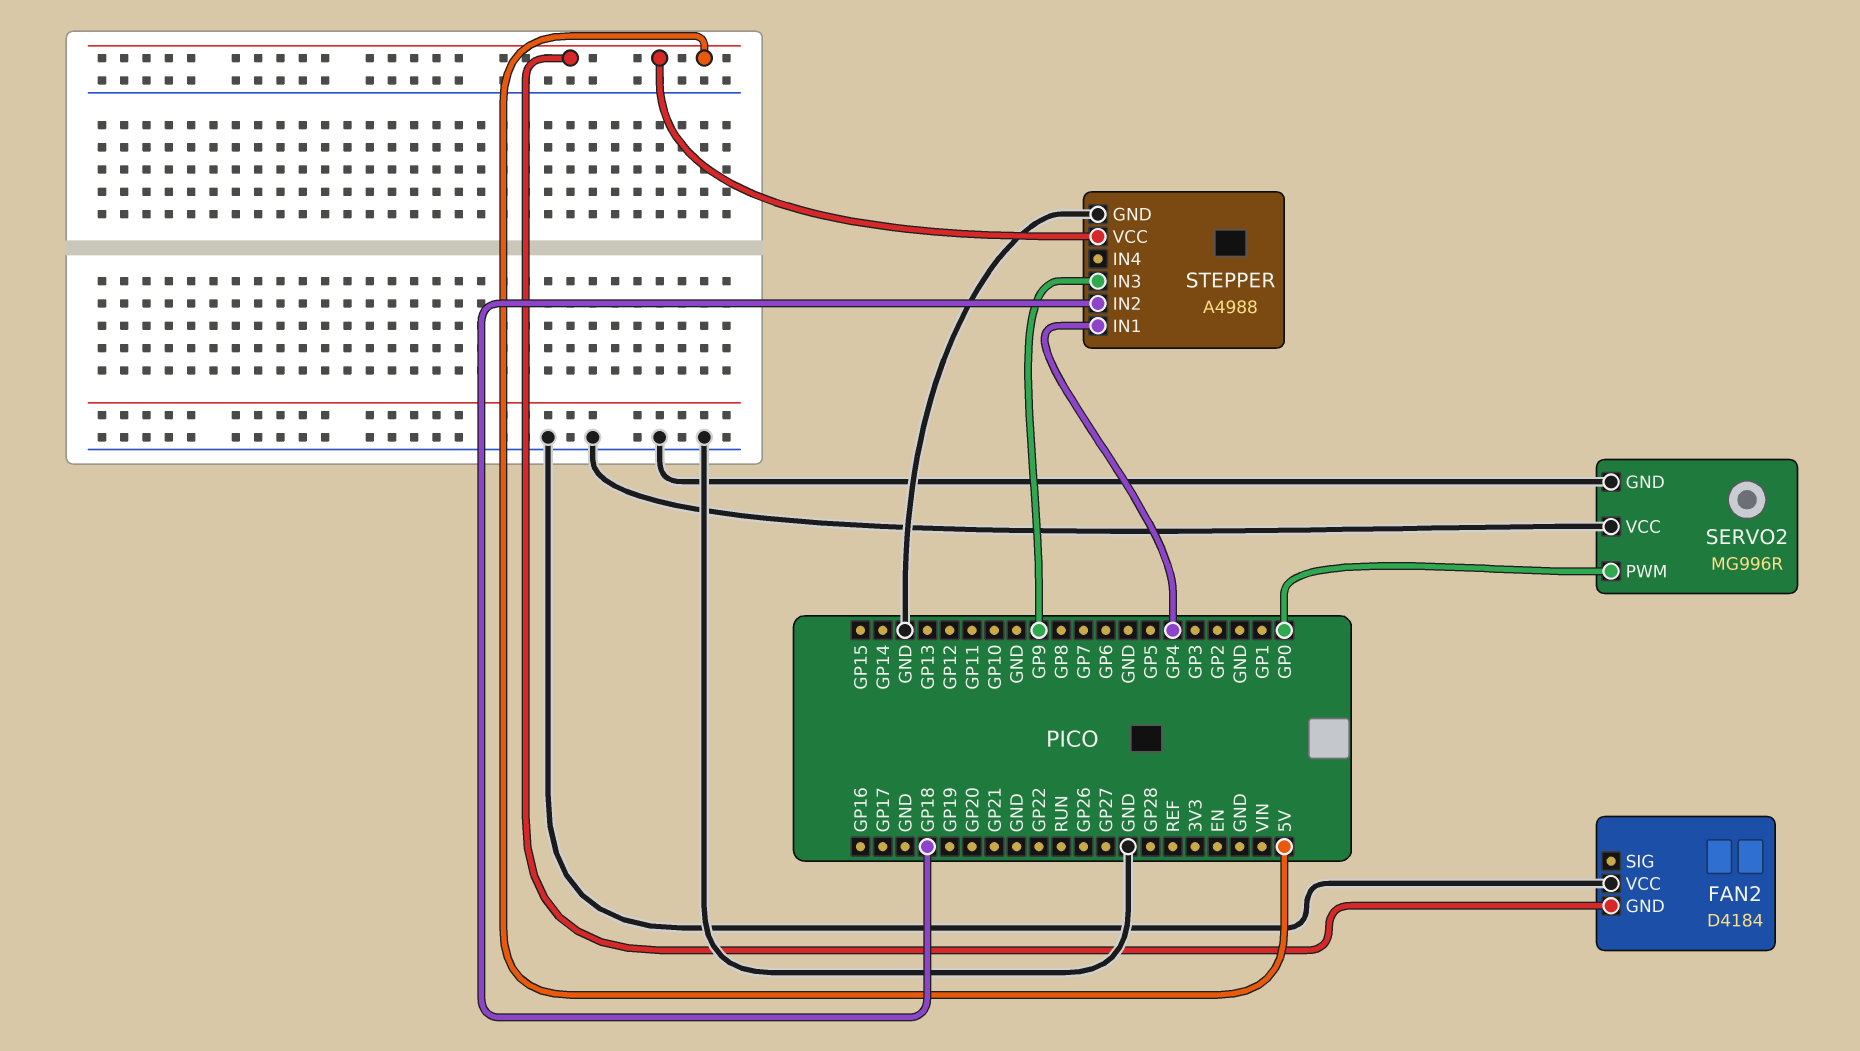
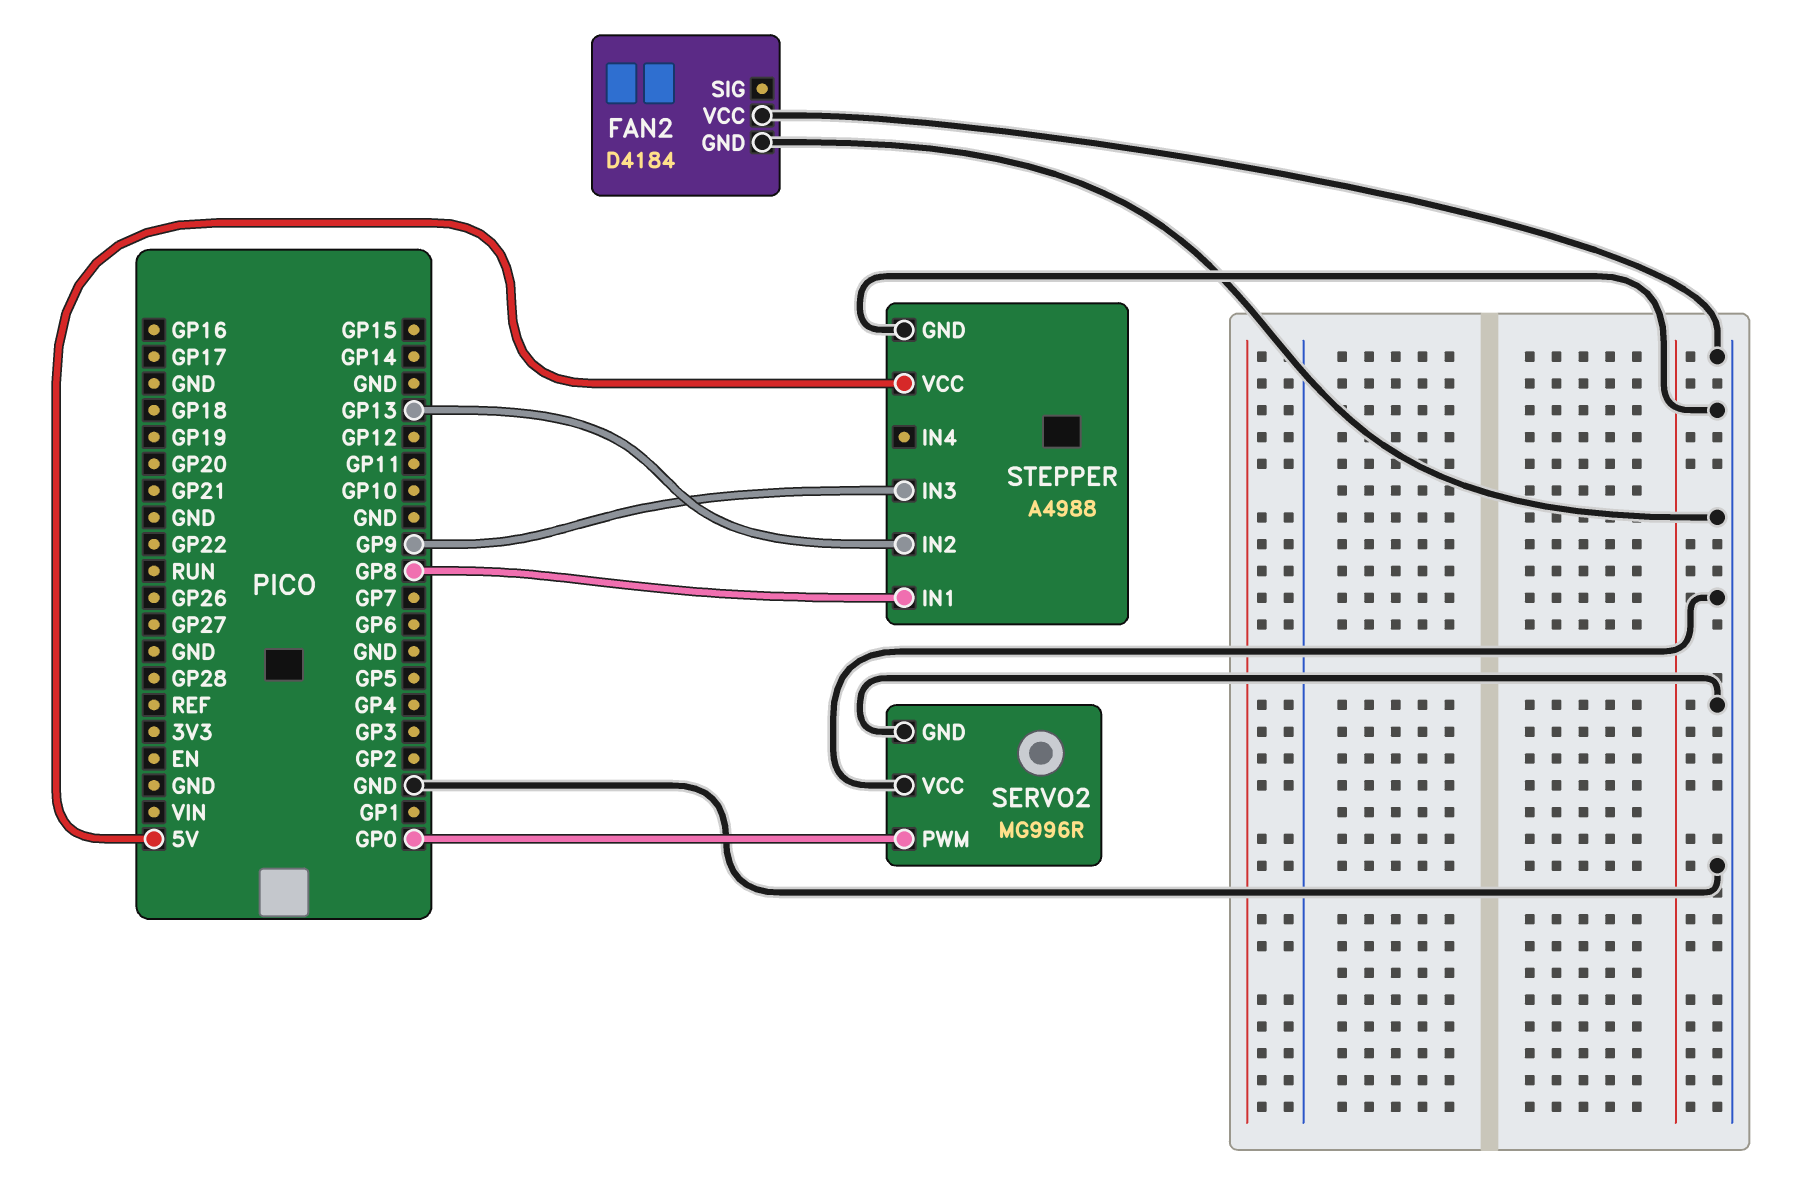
FAN2 pin GND: 5V -> GND
STEPPER pin IN1: GP4 -> GP8
STEPPER pin IN2: GP18 -> GP13

